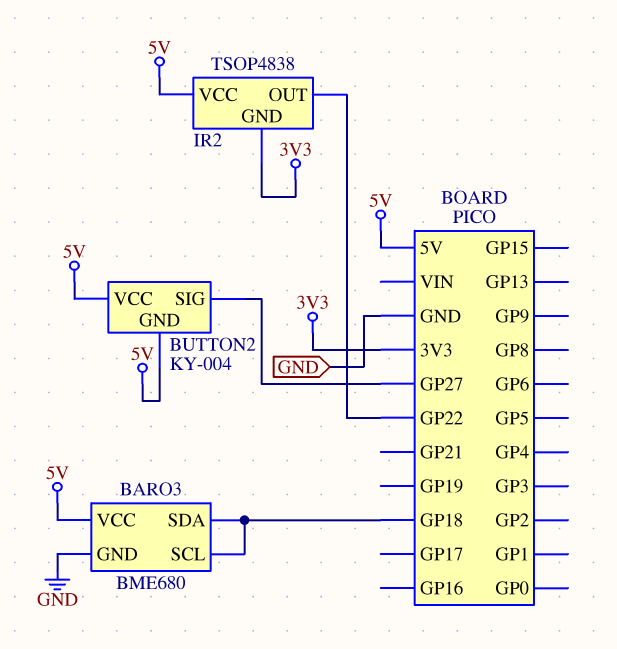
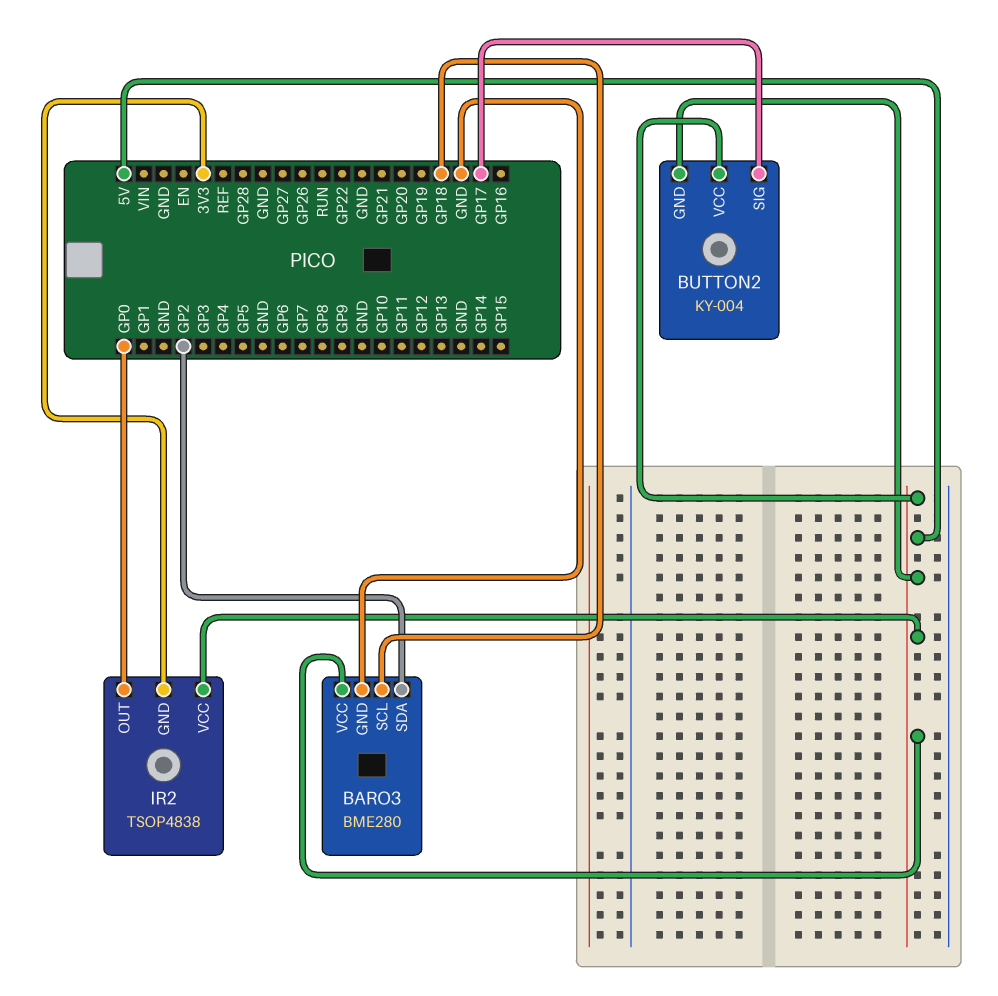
BARO3: BME680 -> BME280
BARO3 pin SDA: GP18 -> GP2
BUTTON2 pin SIG: GP27 -> GP17
IR2 pin OUT: GP22 -> GP0

